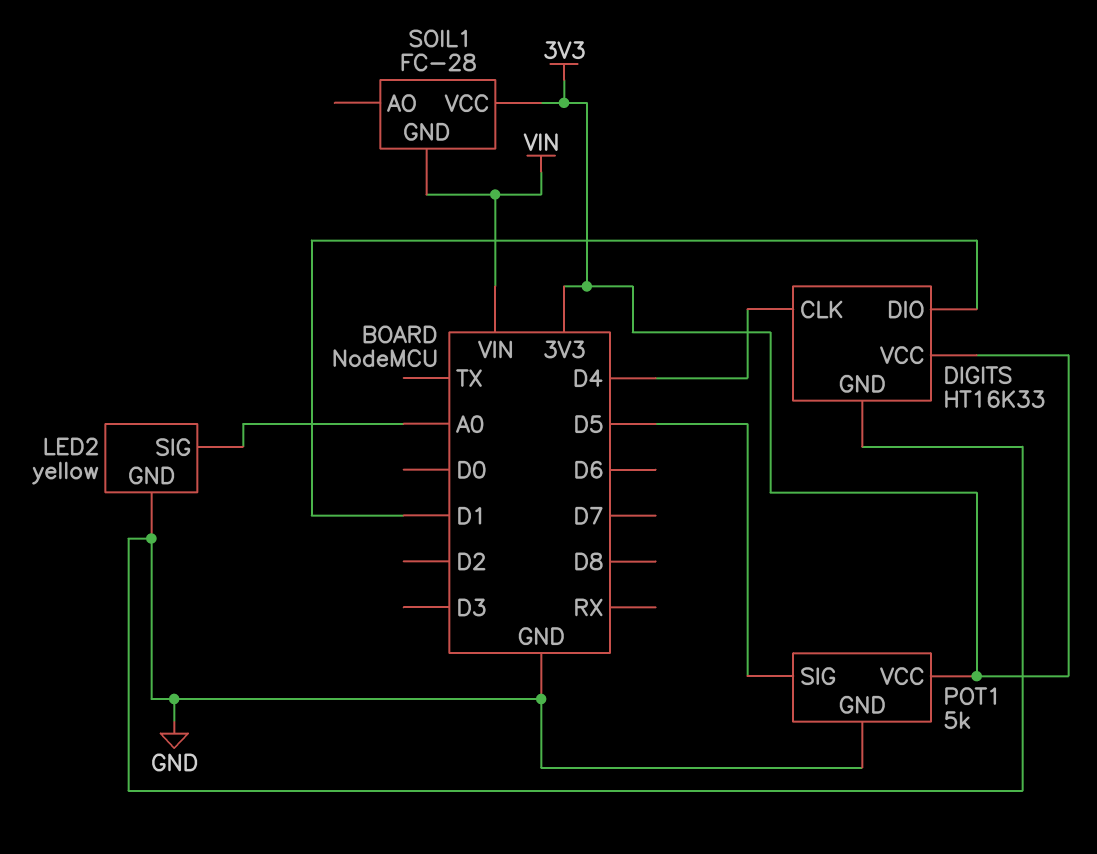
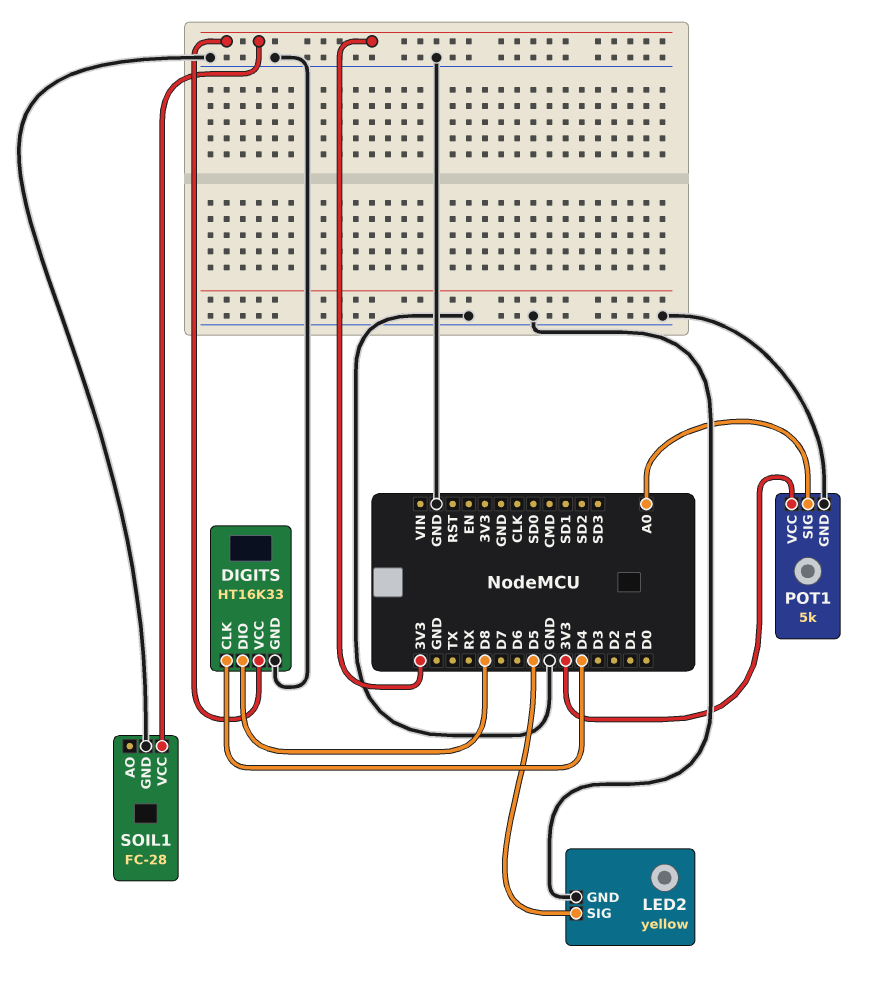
DIGITS pin DIO: D1 -> D8
LED2 pin SIG: A0 -> D5
POT1 pin SIG: D5 -> A0
SOIL1 pin GND: VIN -> GND

